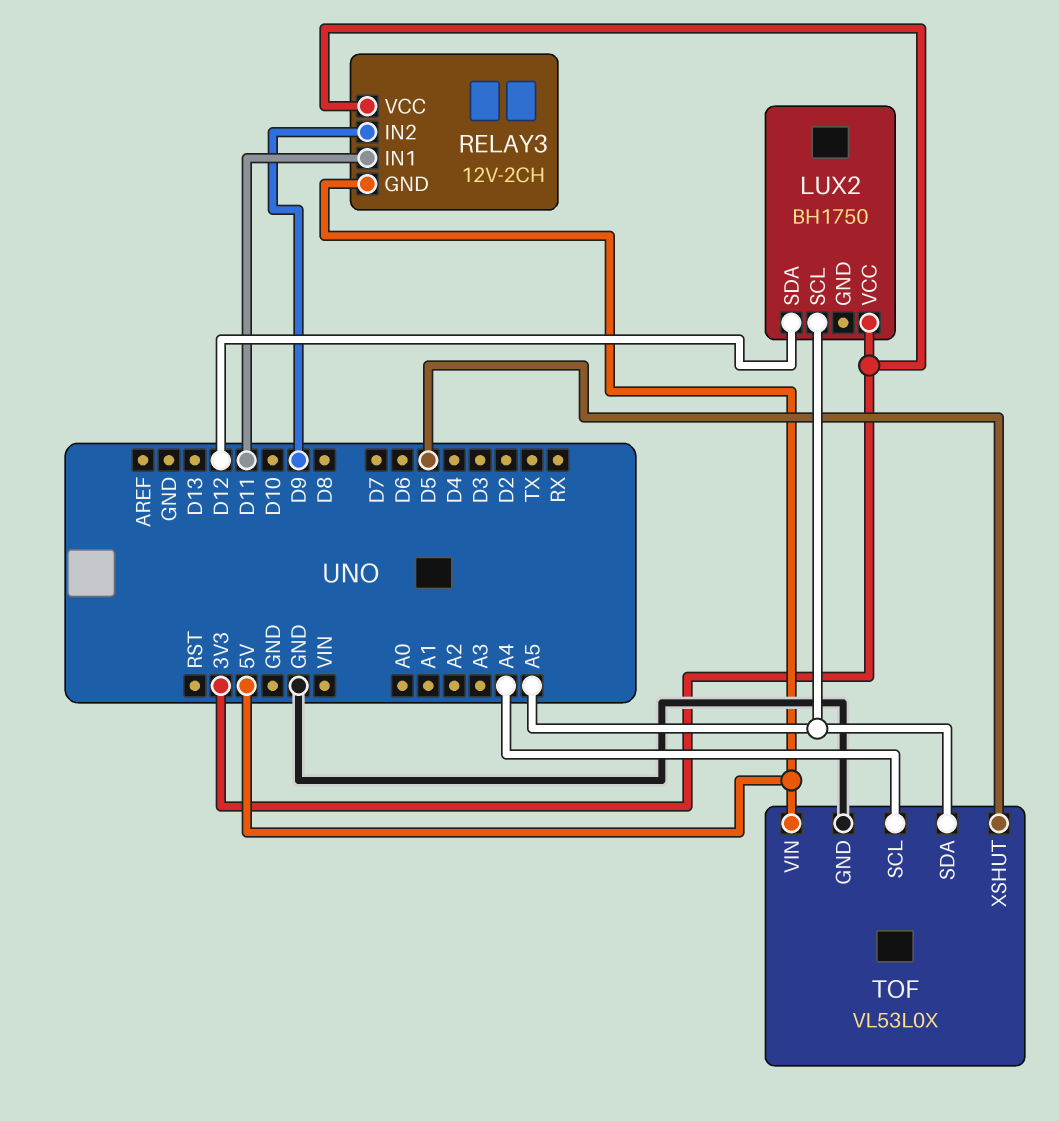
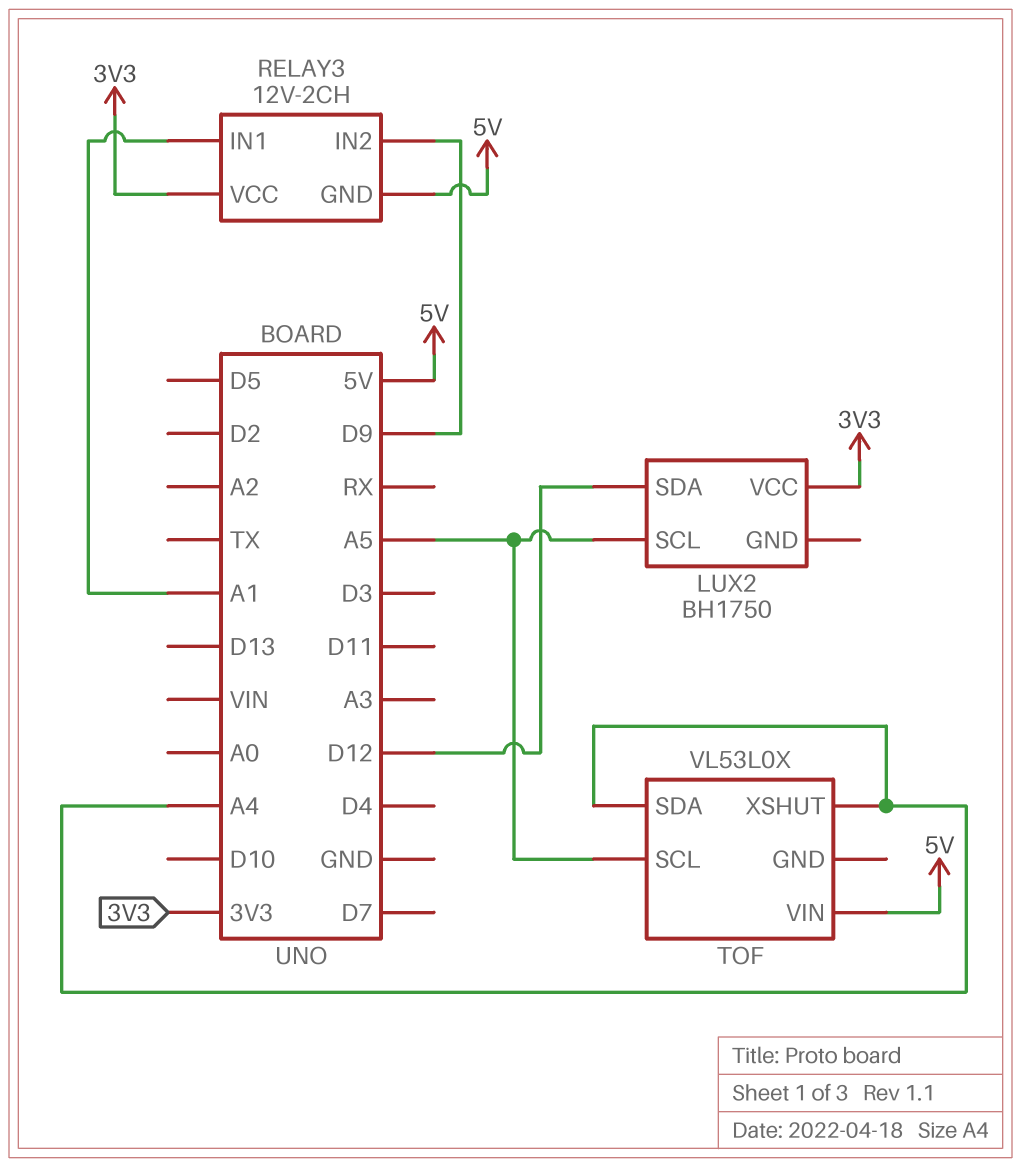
RELAY3 pin IN1: D11 -> A1
TOF pin GND: GND -> none
TOF pin SCL: A4 -> A5
TOF pin SDA: A5 -> A4
TOF pin XSHUT: D5 -> A4

